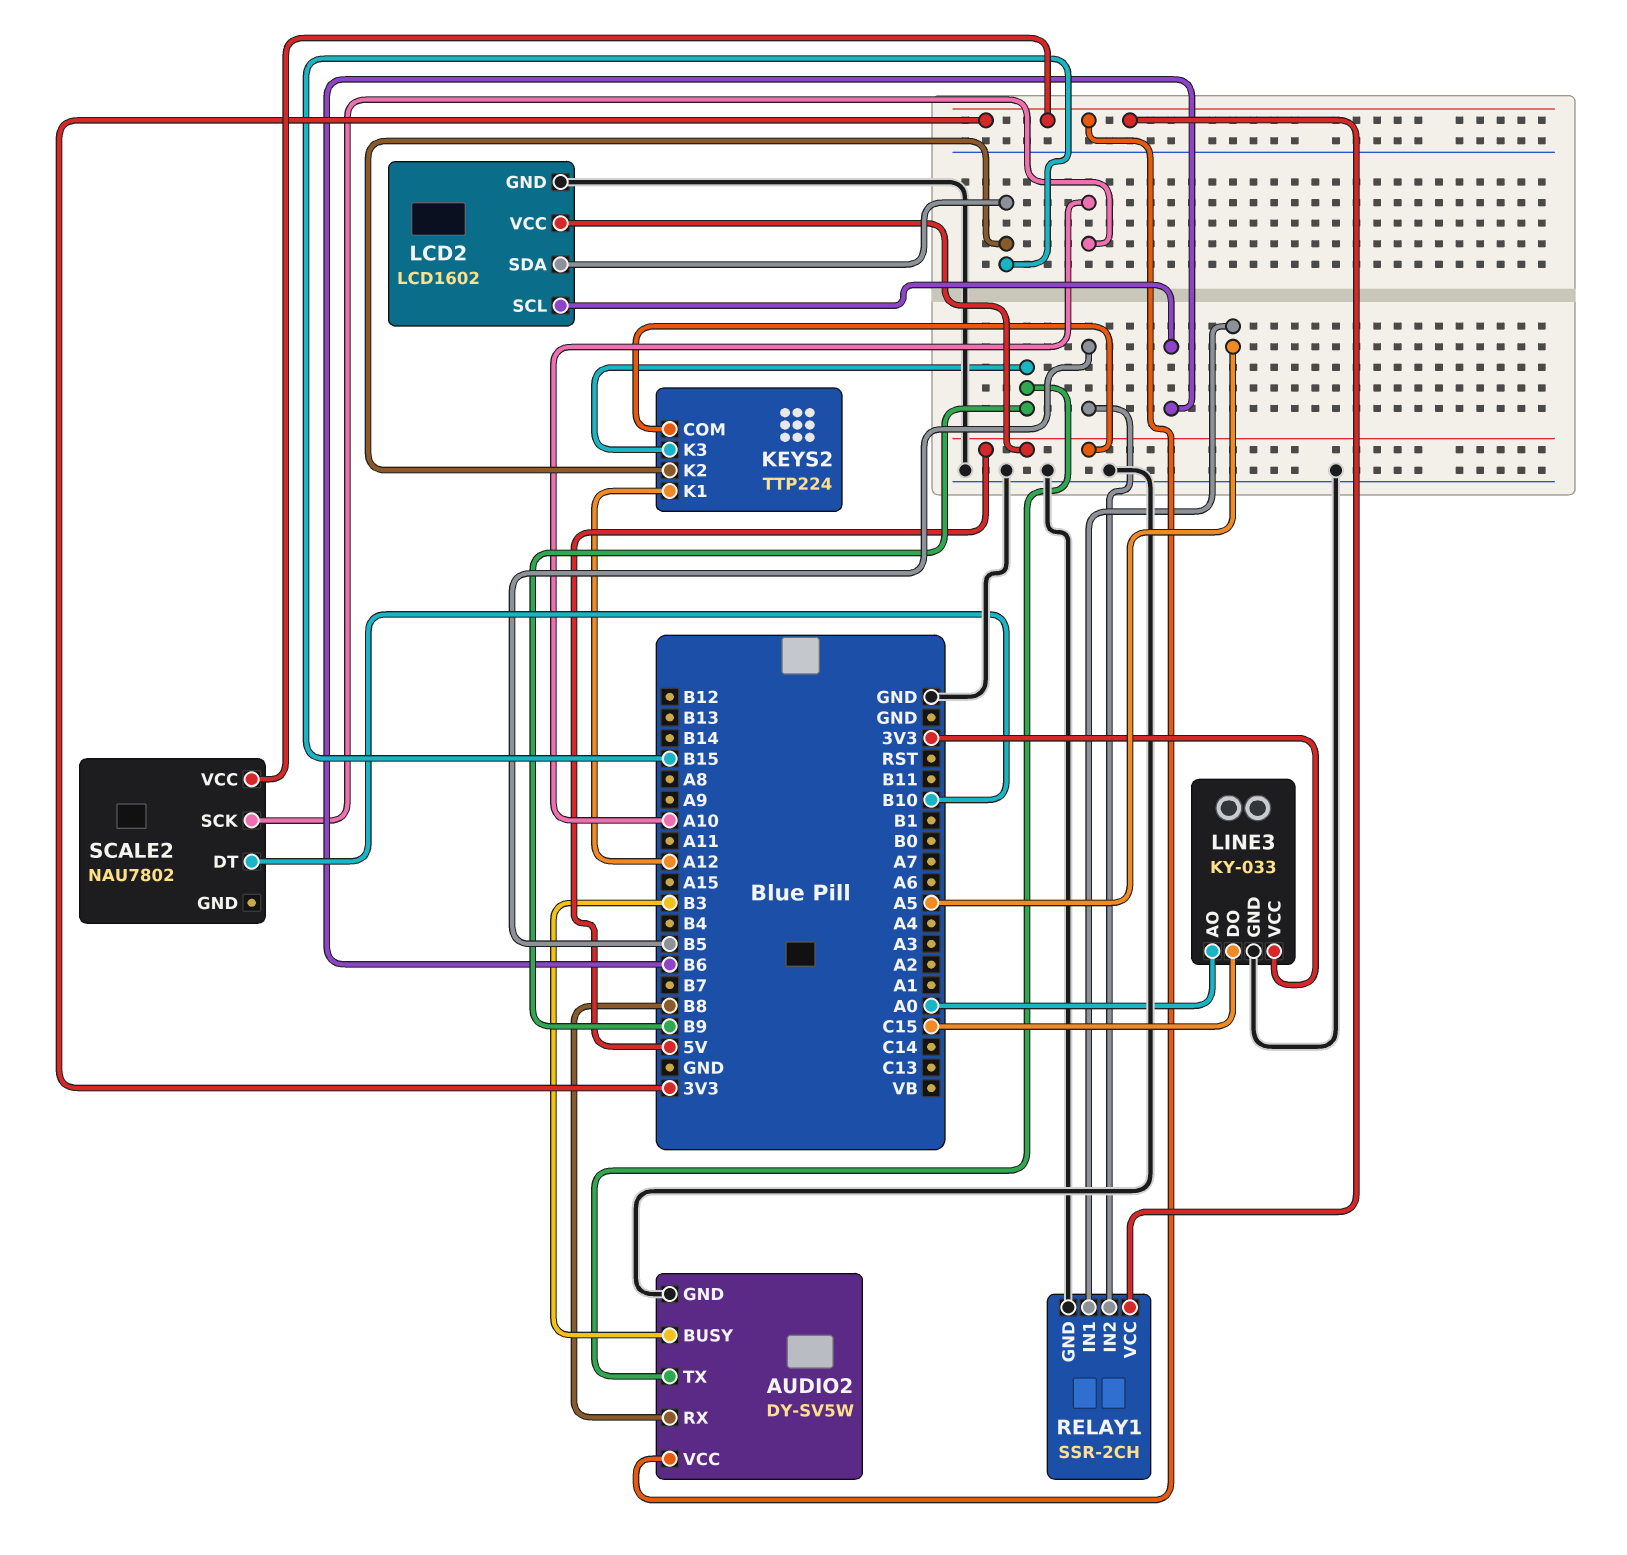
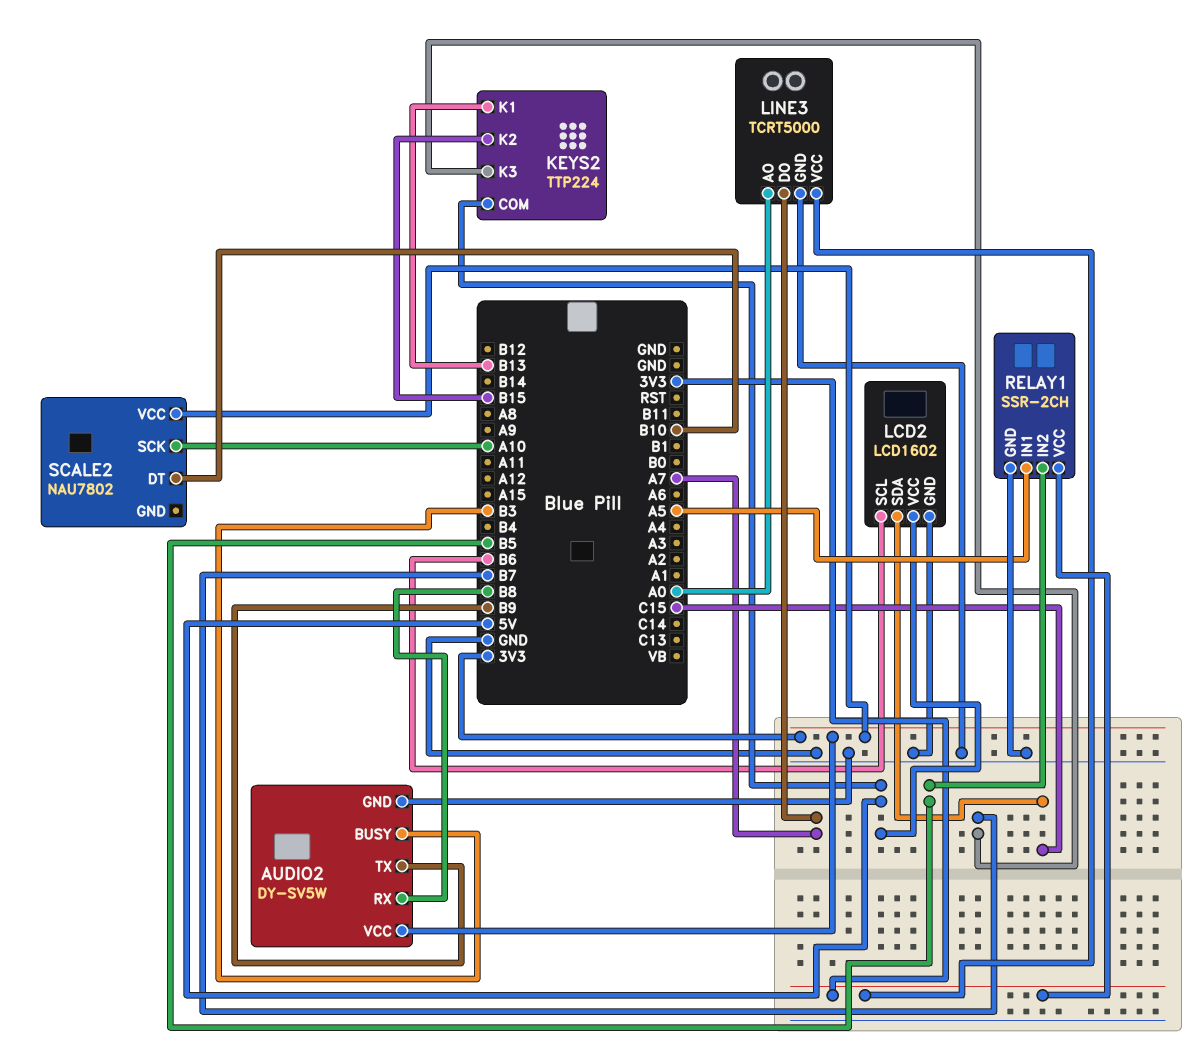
KEYS2 pin K1: A12 -> B13
KEYS2 pin K3: B9 -> B7
LCD2 pin SDA: B15 -> C15
LINE3: KY-033 -> TCRT5000
LINE3 pin DO: C15 -> A7

